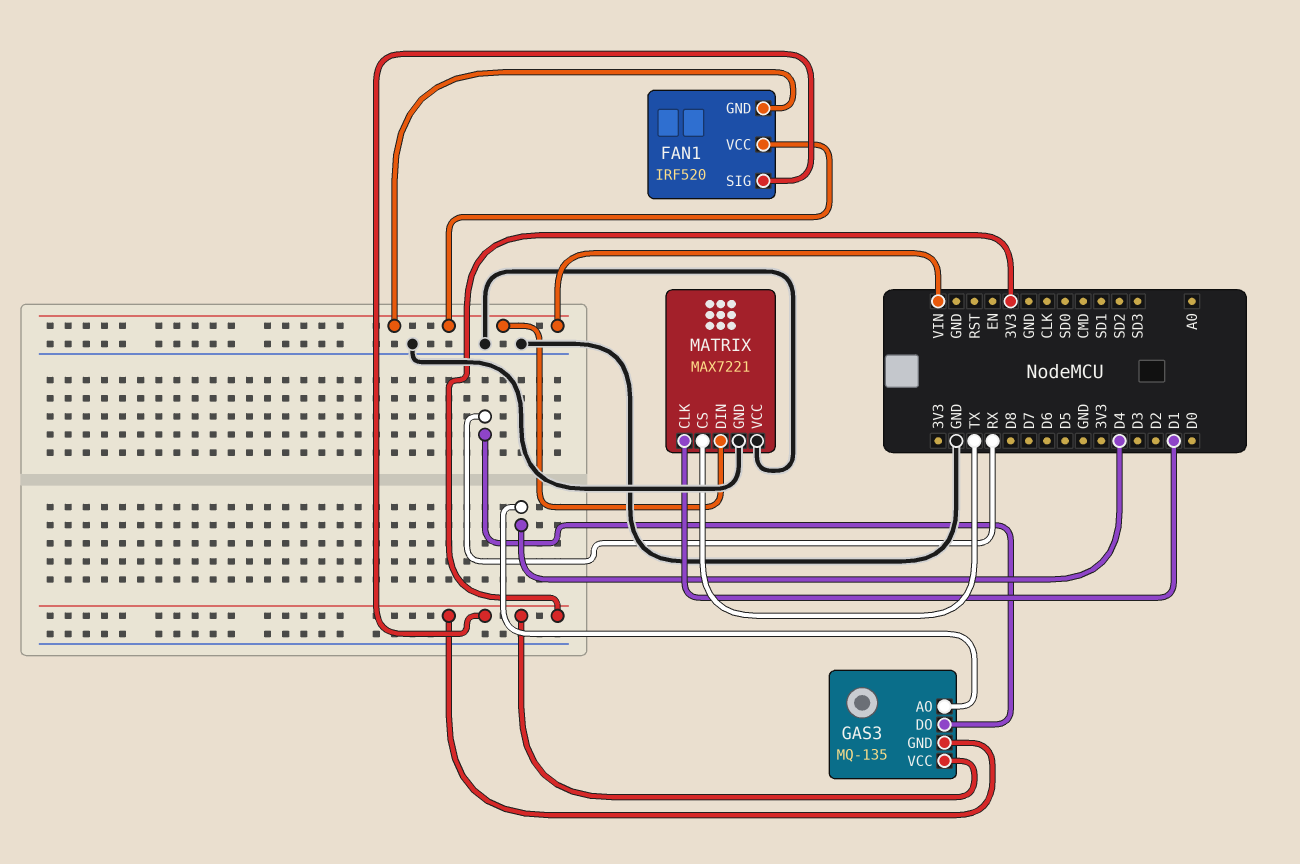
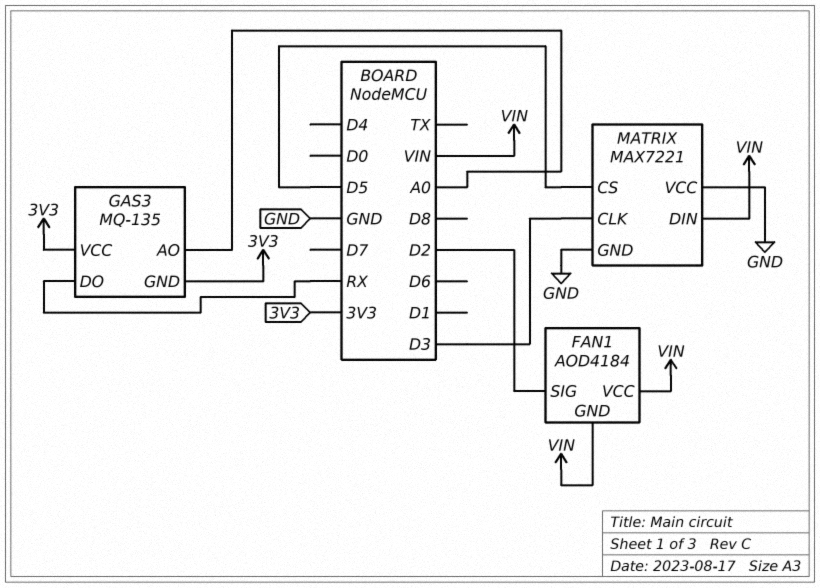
FAN1: IRF520 -> AOD4184
FAN1 pin SIG: 3V3 -> D2
GAS3 pin AO: D4 -> A0
MATRIX pin CLK: D1 -> D3
MATRIX pin CS: TX -> D5

